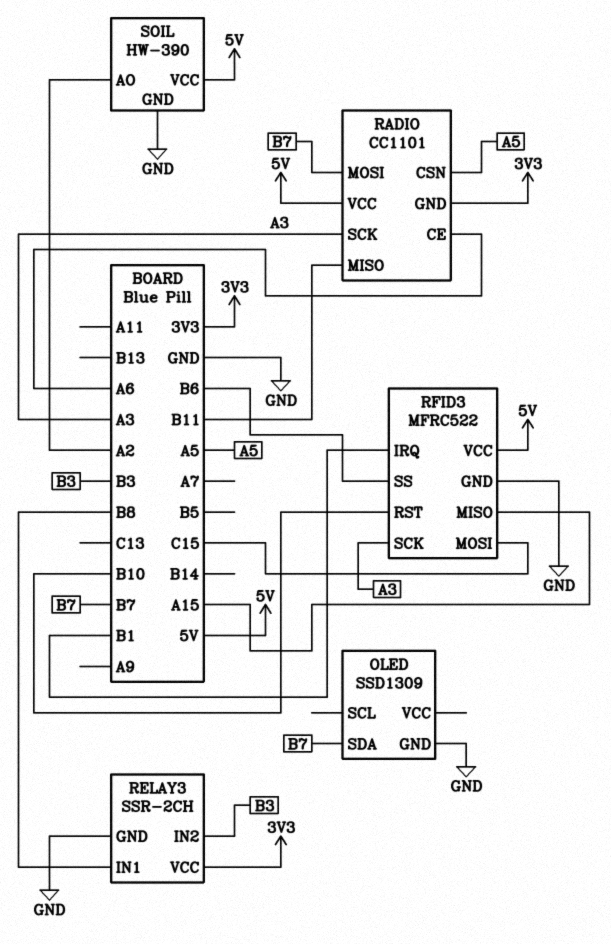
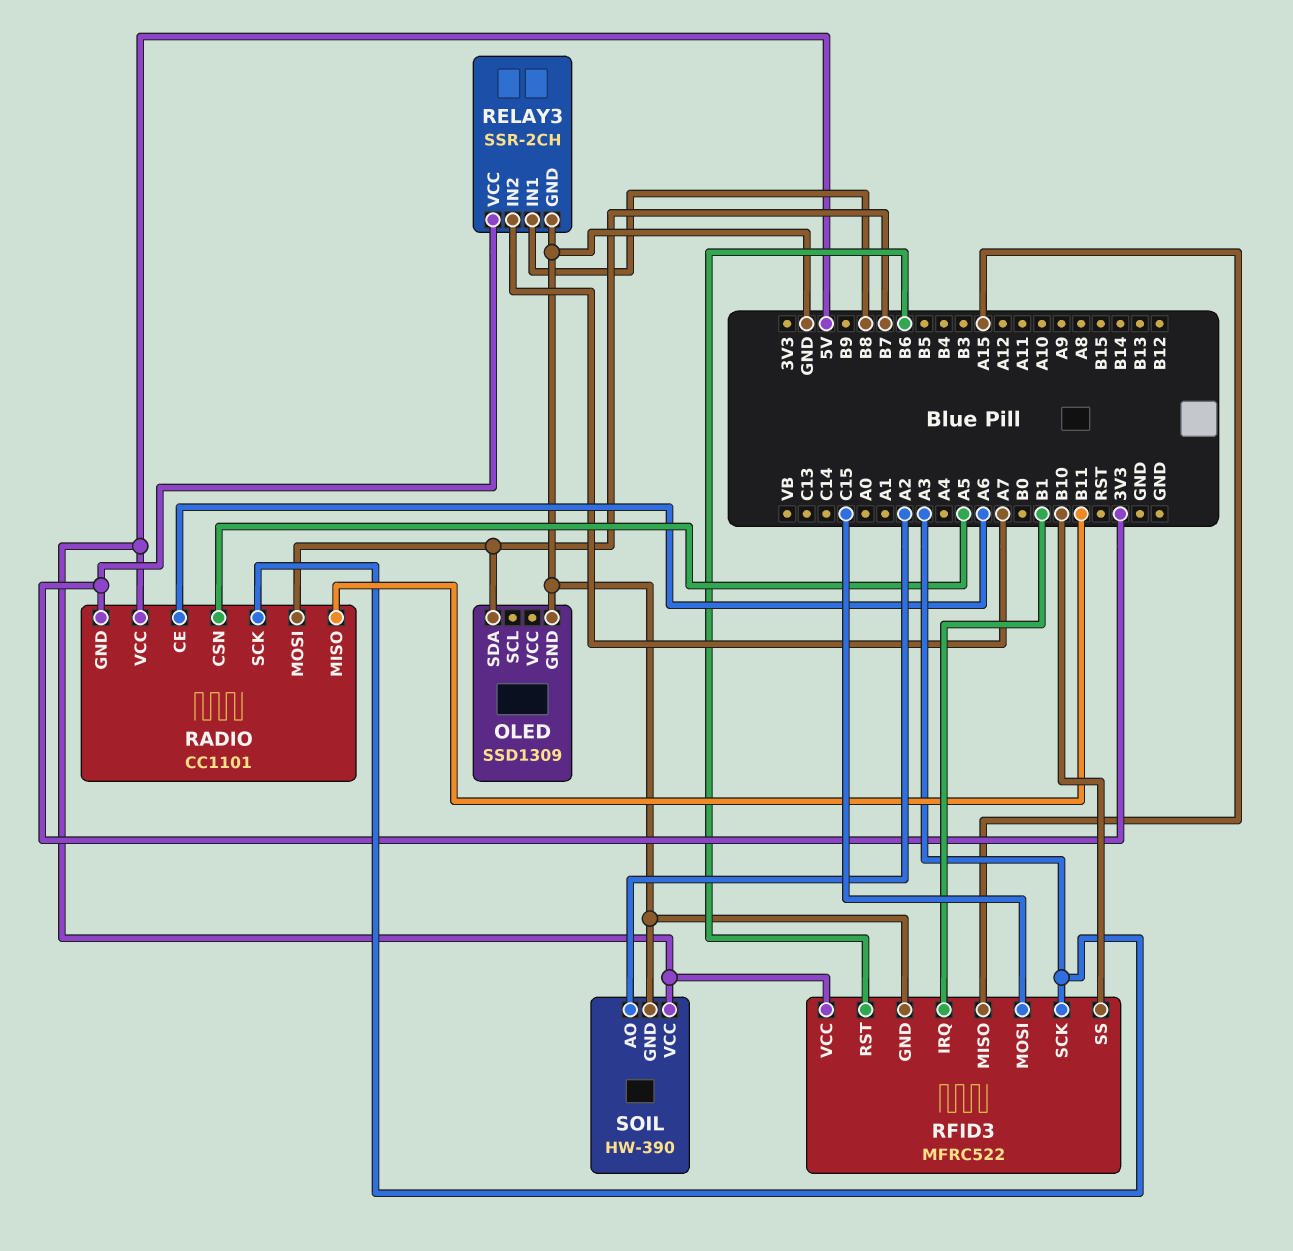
RELAY3 pin IN2: B3 -> A7
RFID3 pin RST: B10 -> B6
RFID3 pin SS: B6 -> B10

